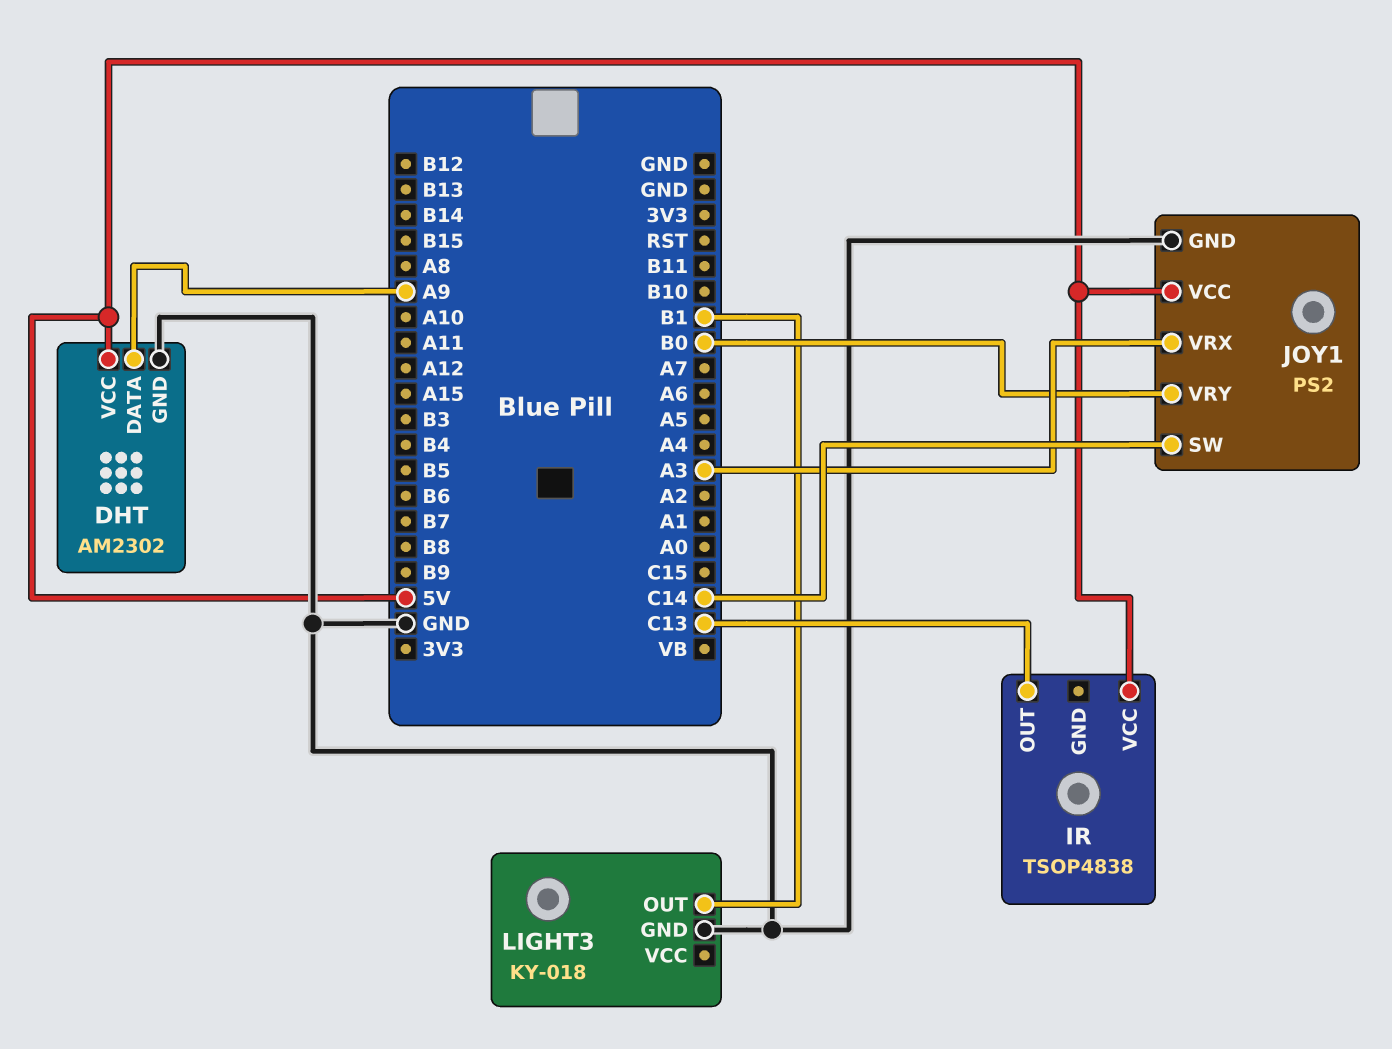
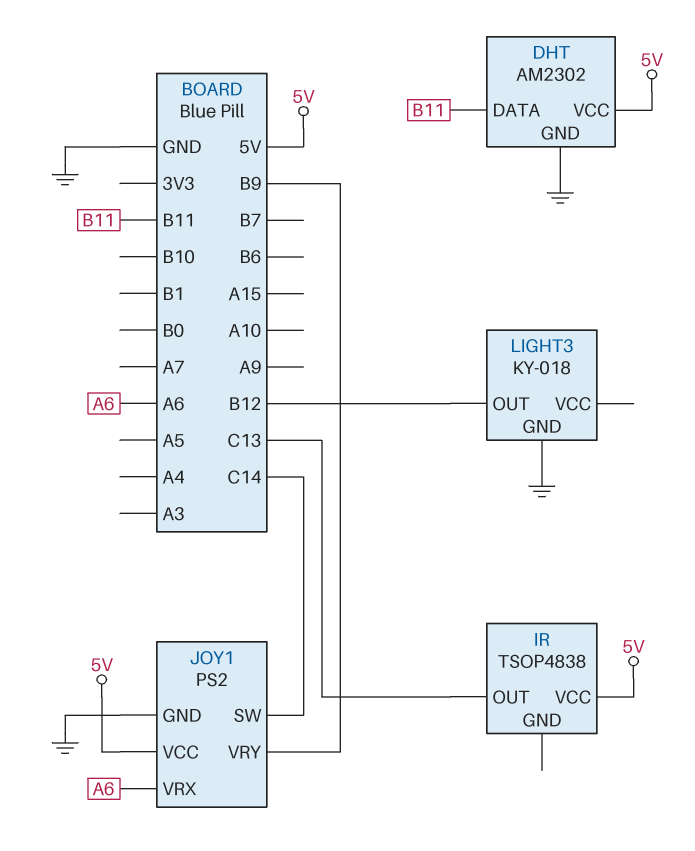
DHT pin DATA: A9 -> B11
JOY1 pin VRX: A3 -> A6
JOY1 pin VRY: B0 -> B9
LIGHT3 pin OUT: B1 -> B12

